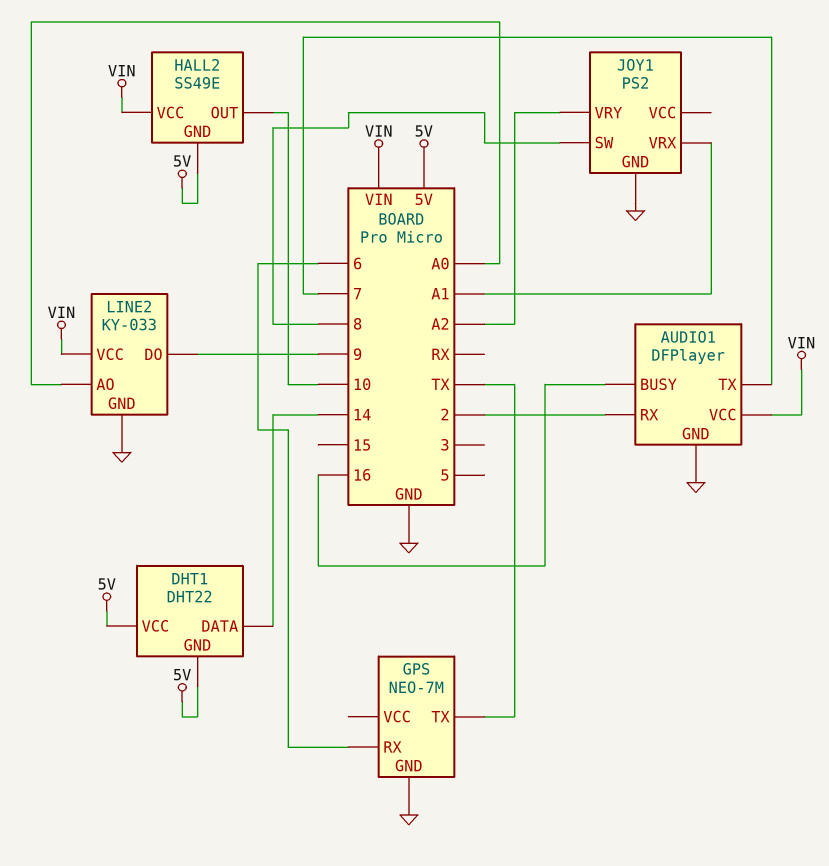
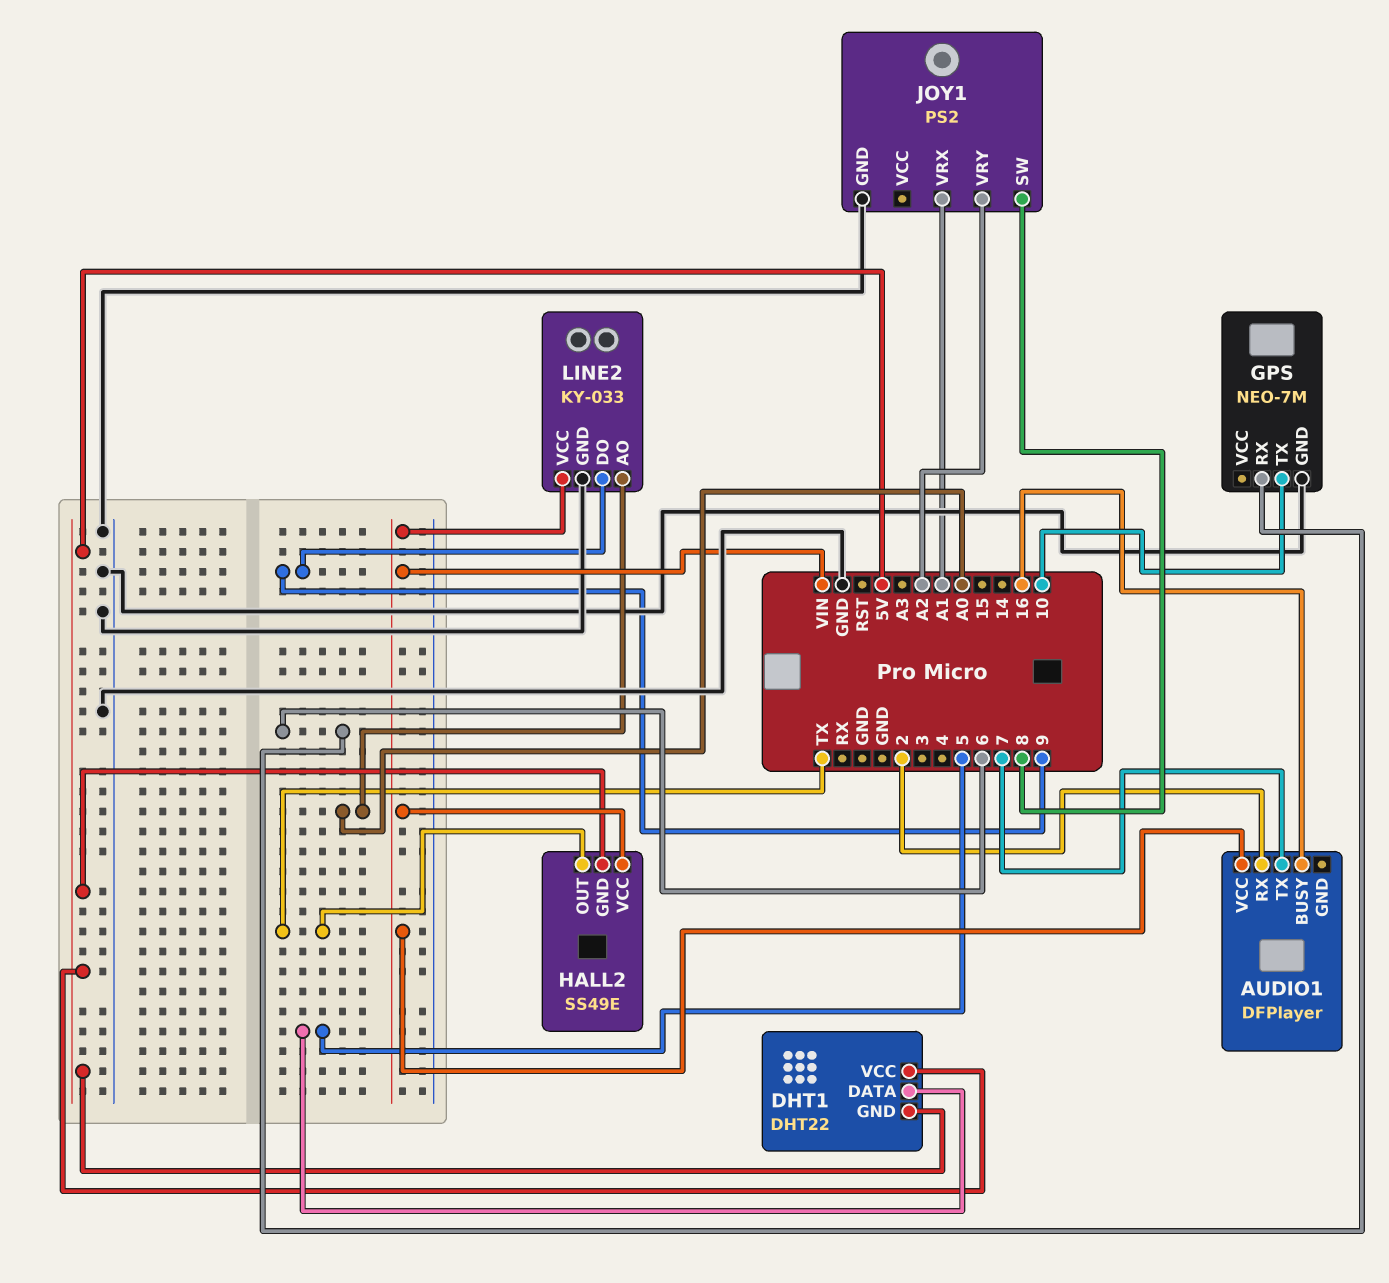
AUDIO1 pin GND: GND -> none
DHT1 pin DATA: 14 -> 5
GPS pin TX: TX -> 10
HALL2 pin OUT: 10 -> TX

